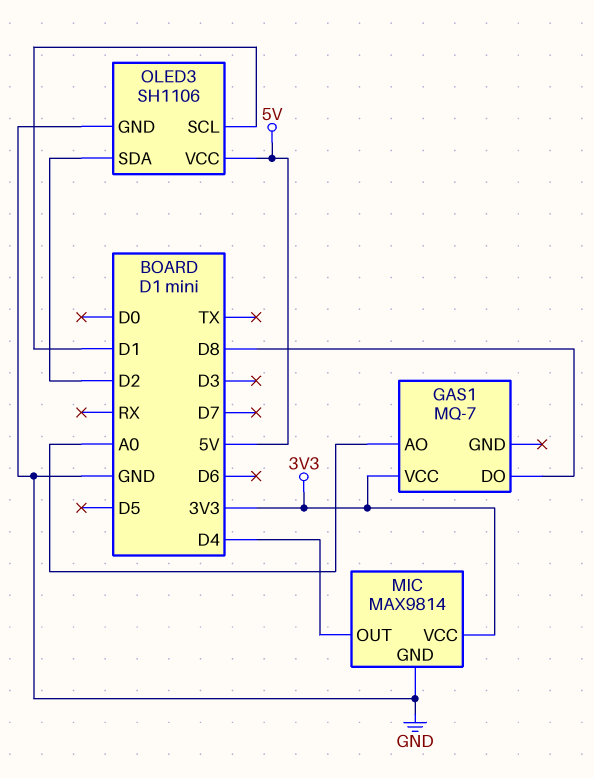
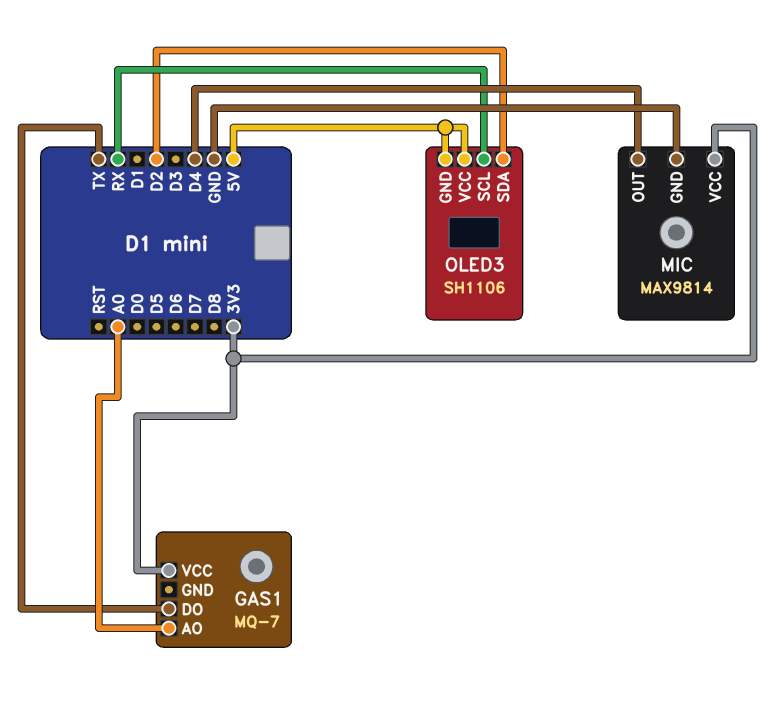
GAS1 pin DO: D8 -> TX
OLED3 pin GND: GND -> 5V
OLED3 pin SCL: D1 -> RX

